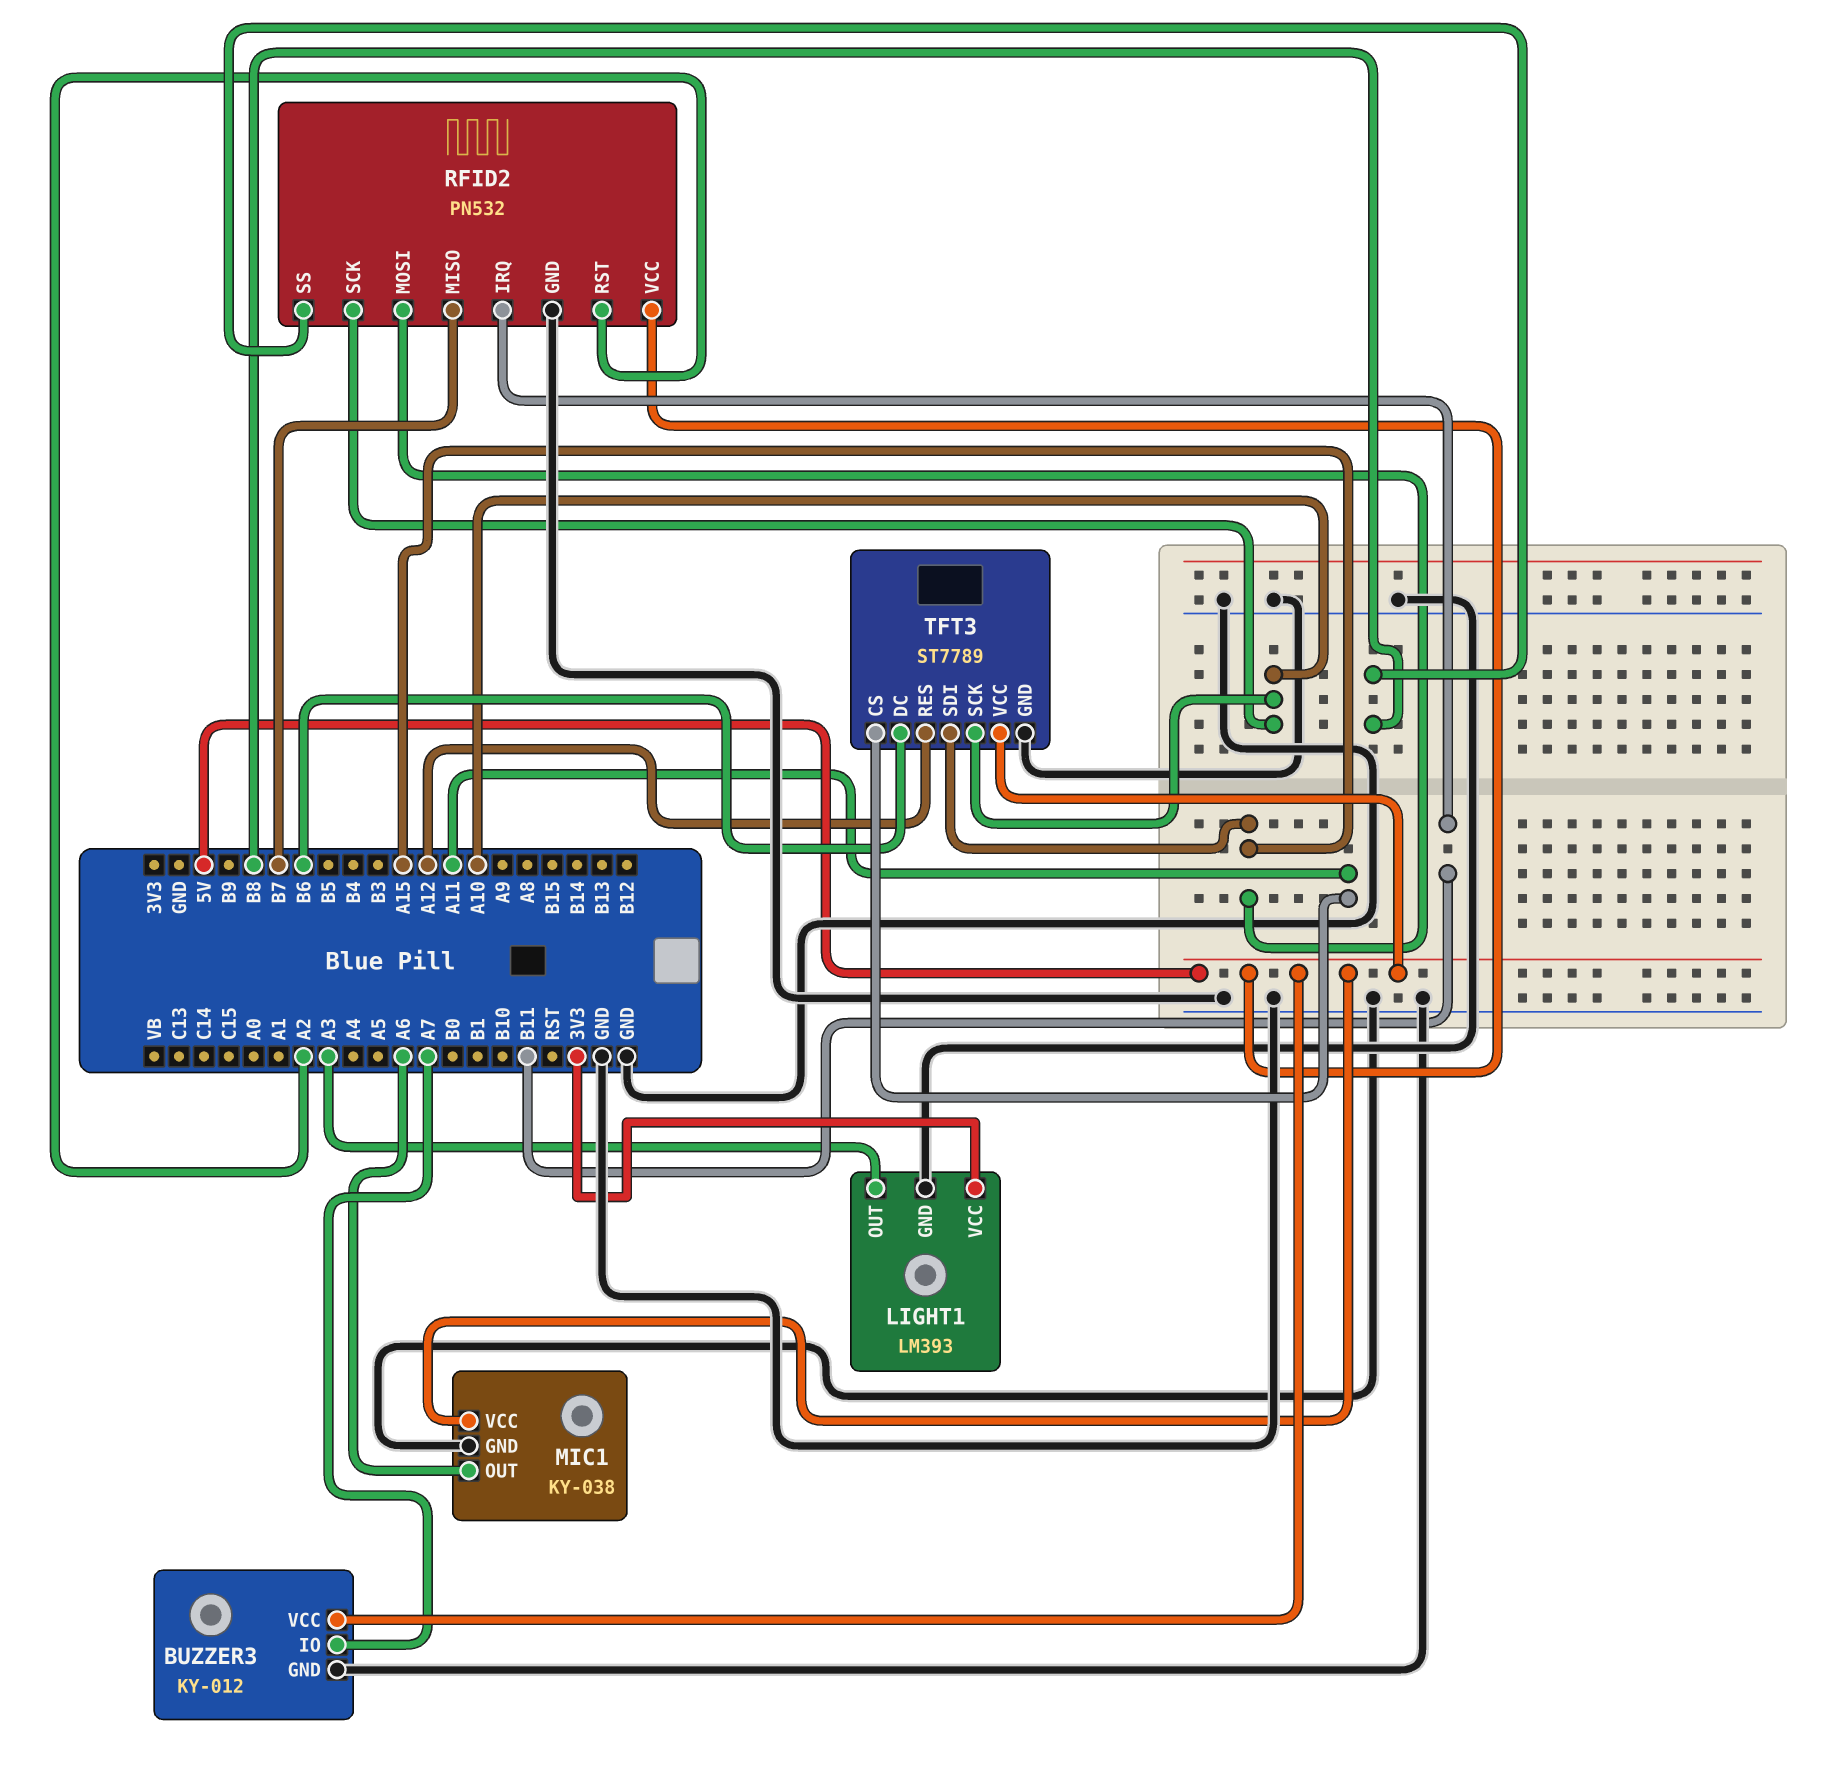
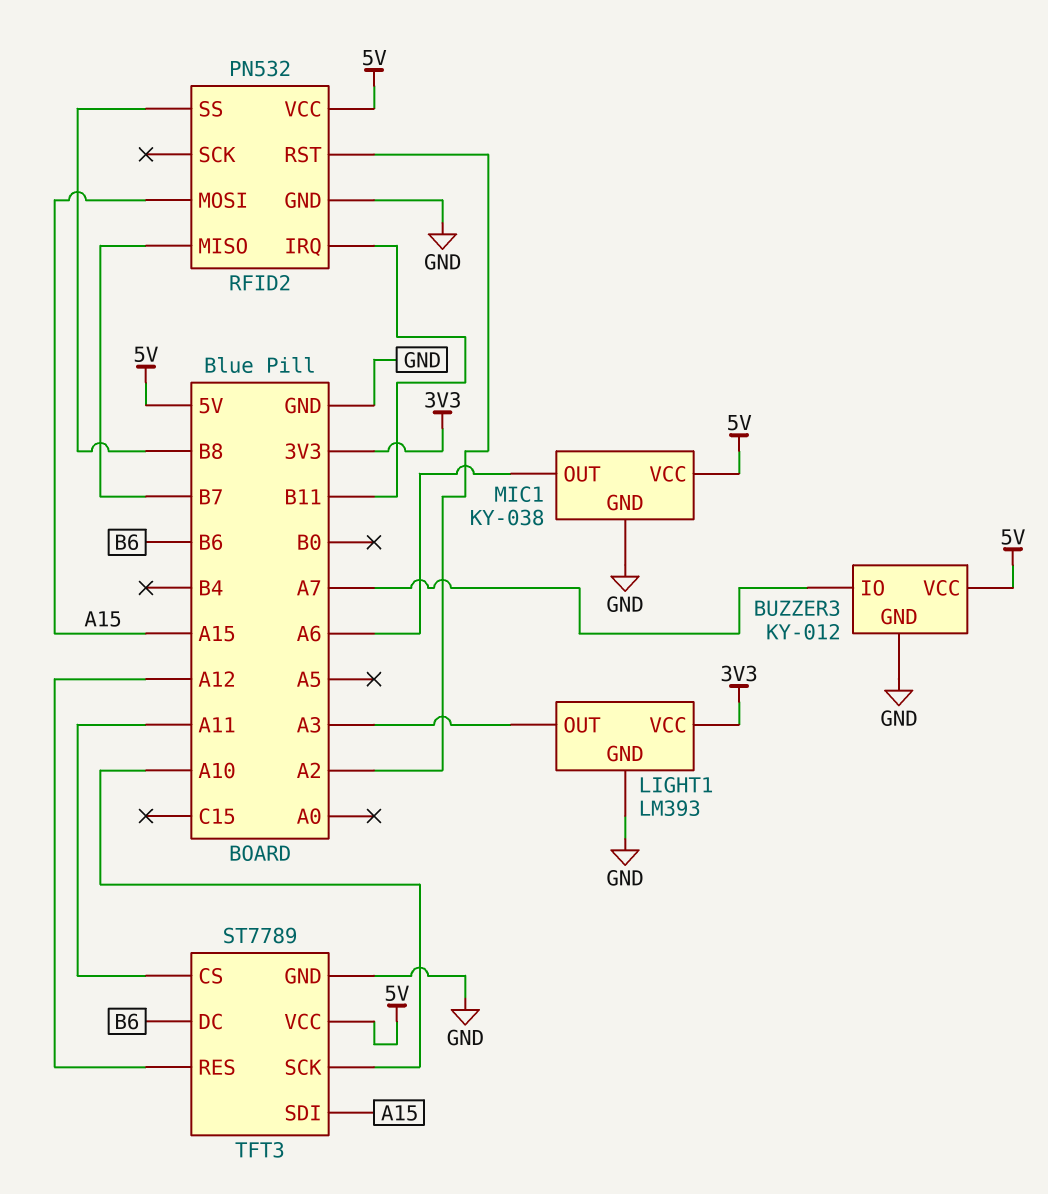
RFID2 pin SCK: A10 -> none

